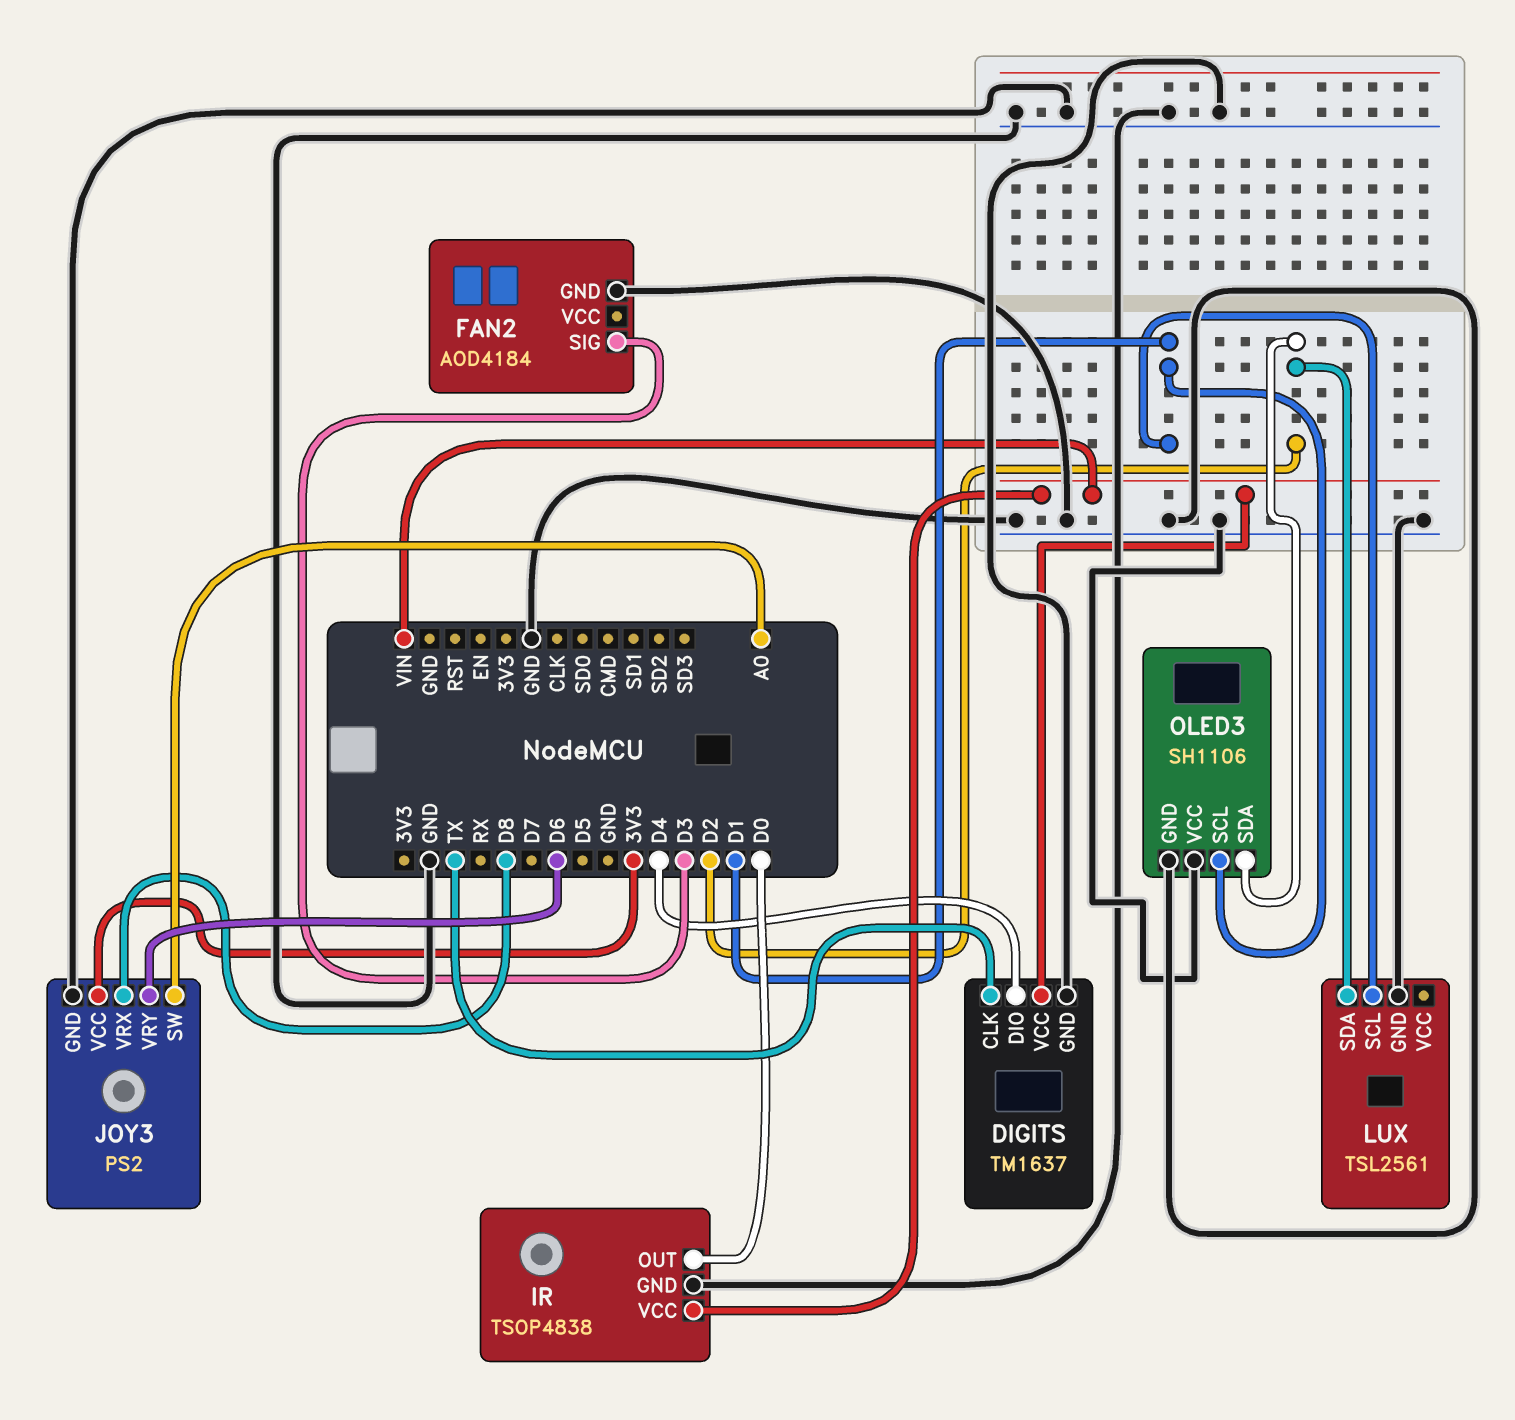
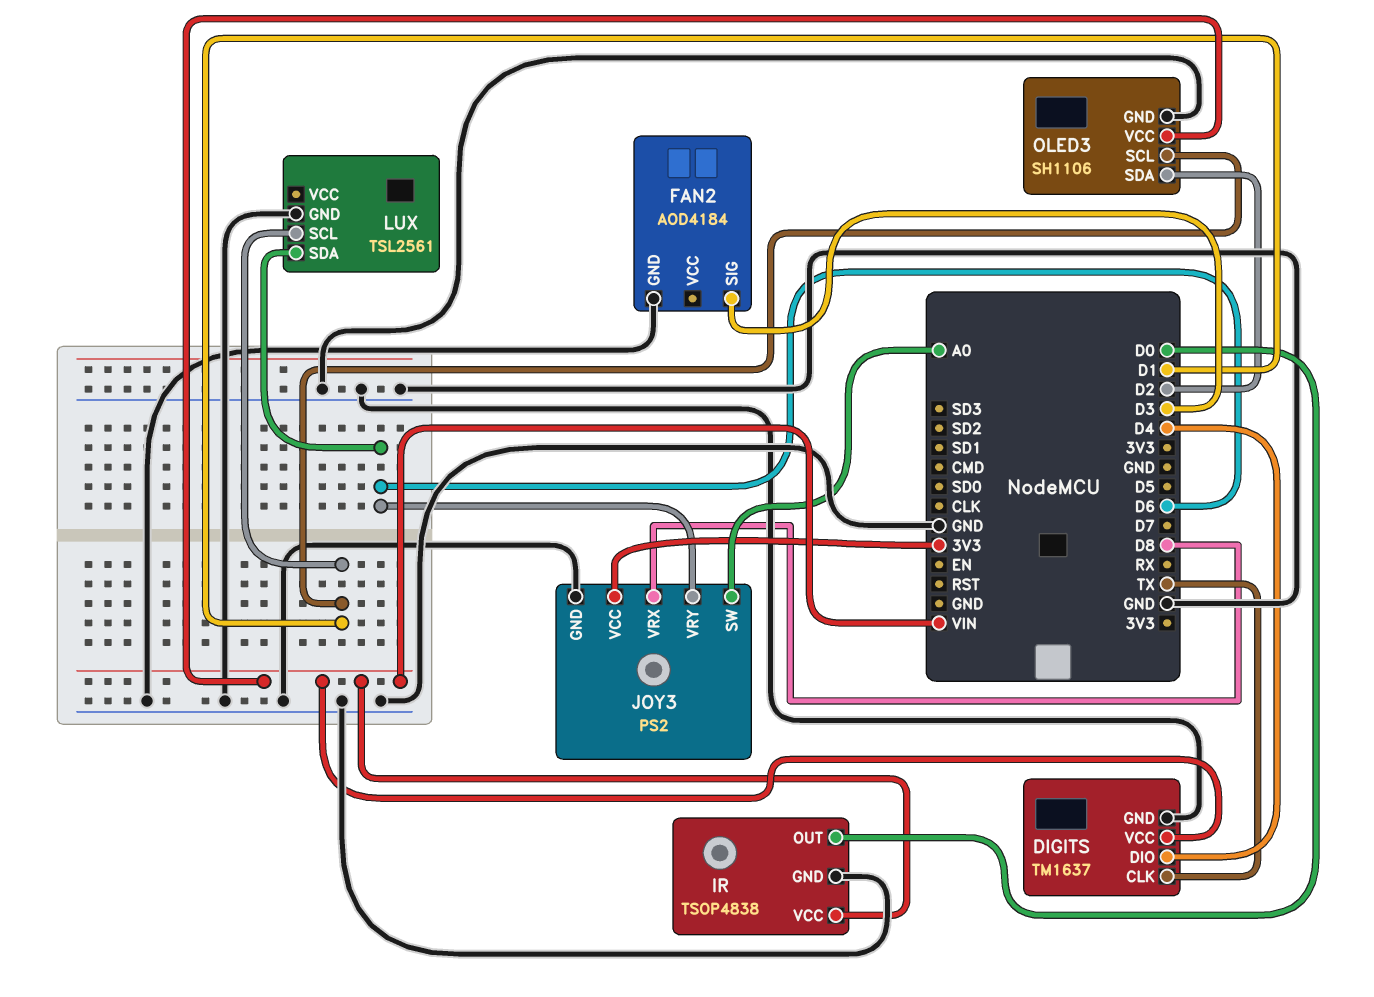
LUX pin SDA: D2 -> D6
OLED3 pin VCC: GND -> VIN

